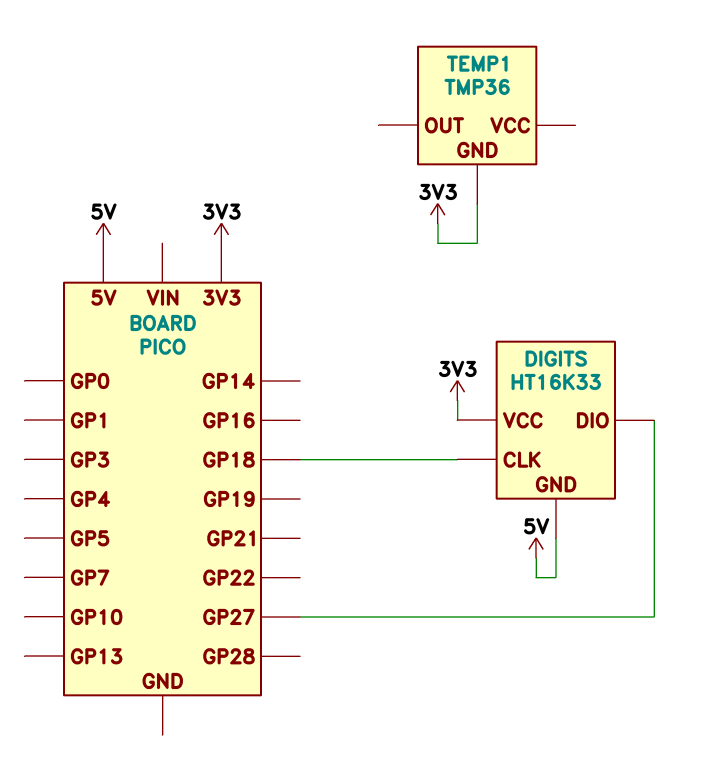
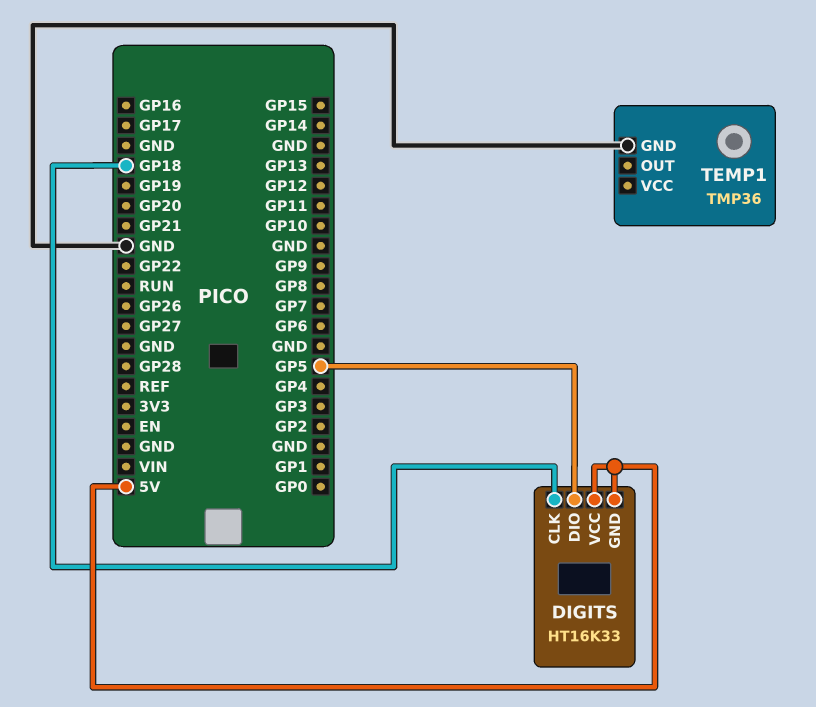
DIGITS pin DIO: GP27 -> GP5
DIGITS pin VCC: 3V3 -> 5V
TEMP1 pin GND: 3V3 -> GND

